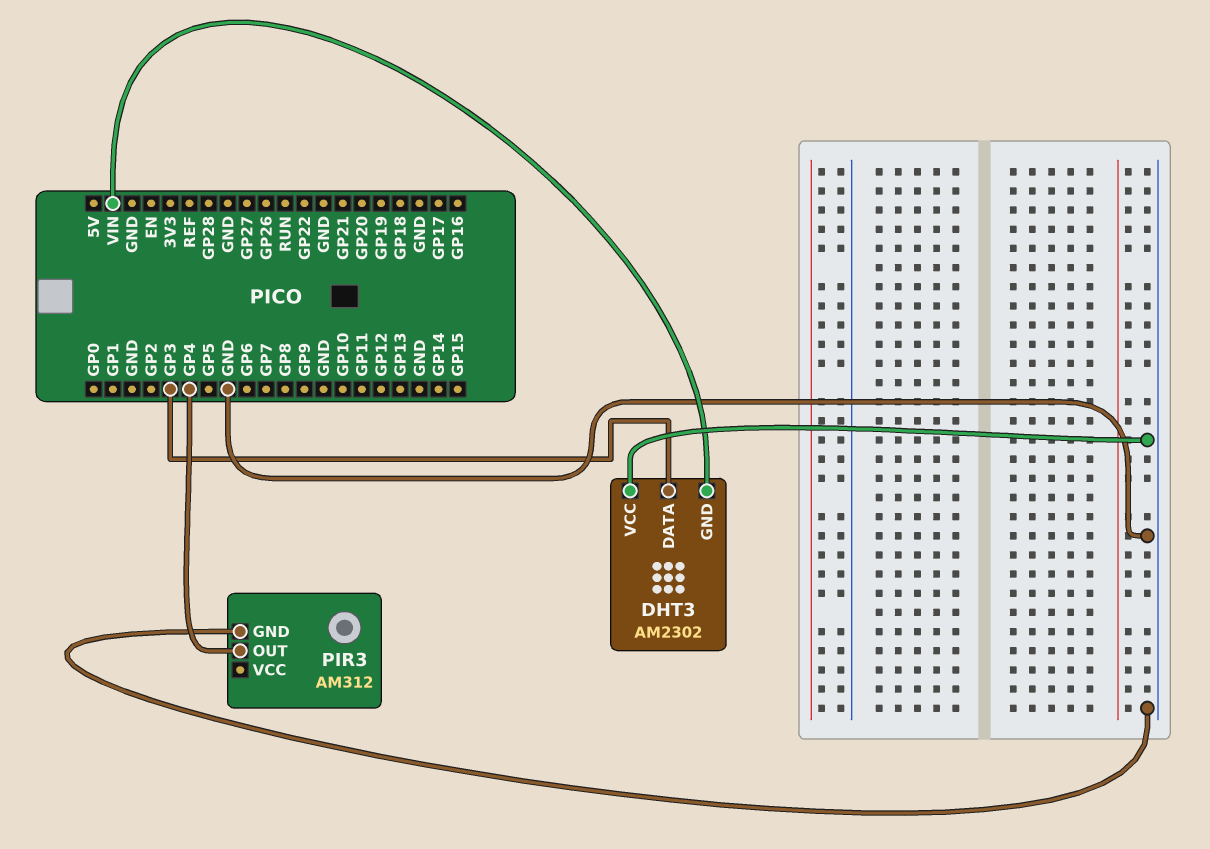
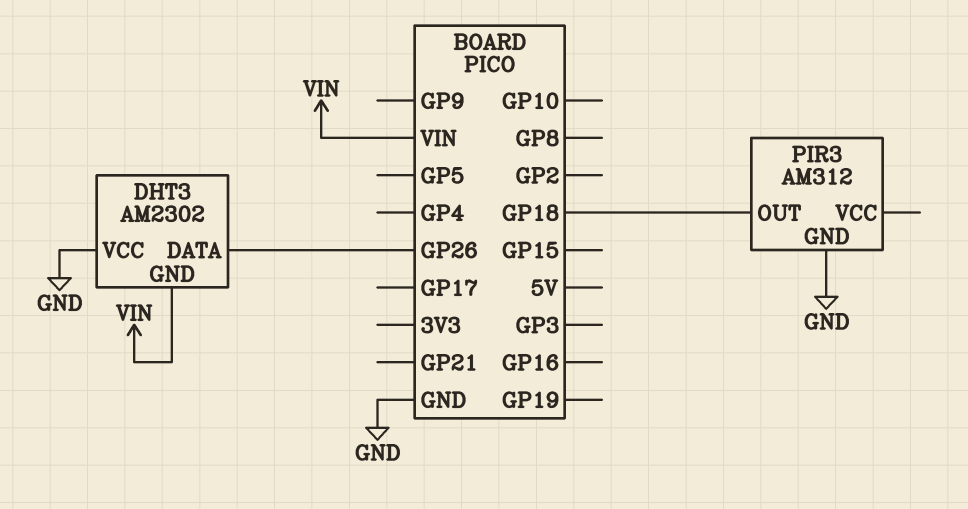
DHT3 pin DATA: GP3 -> GP26
PIR3 pin OUT: GP4 -> GP18

